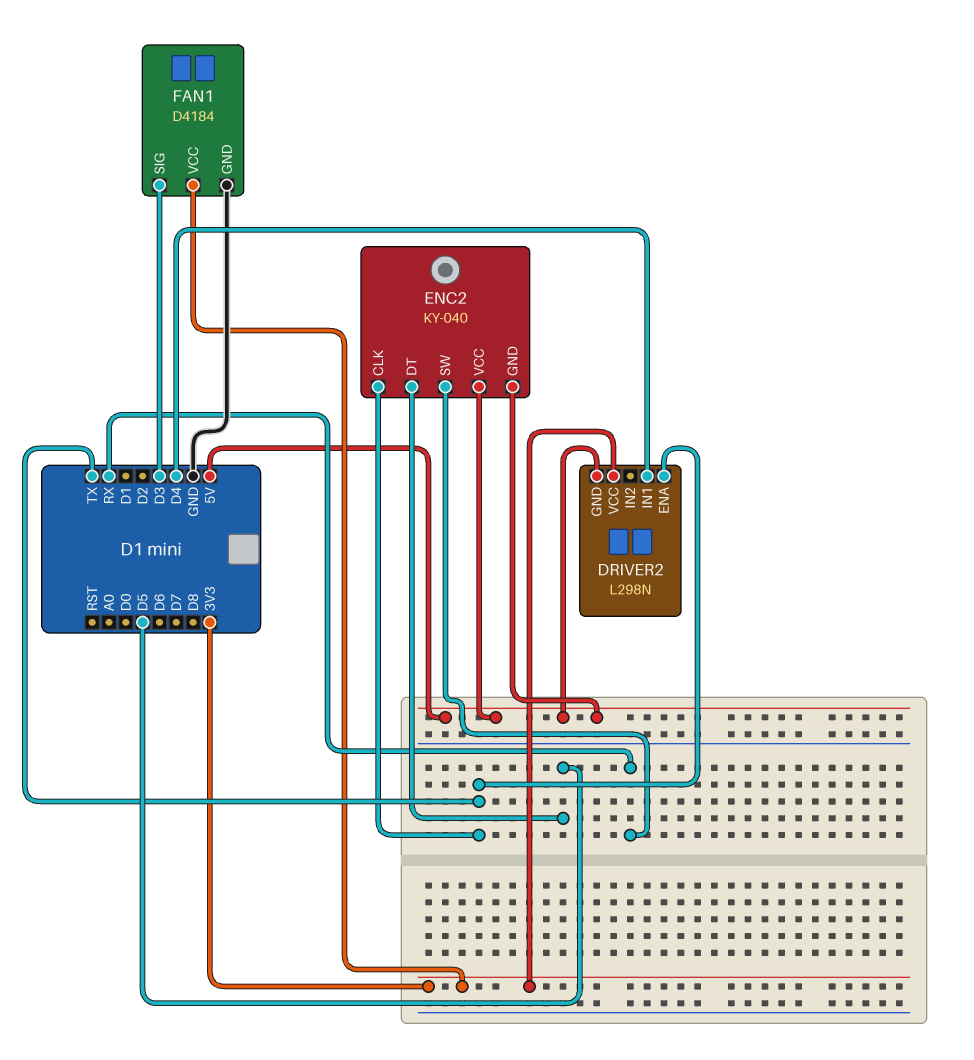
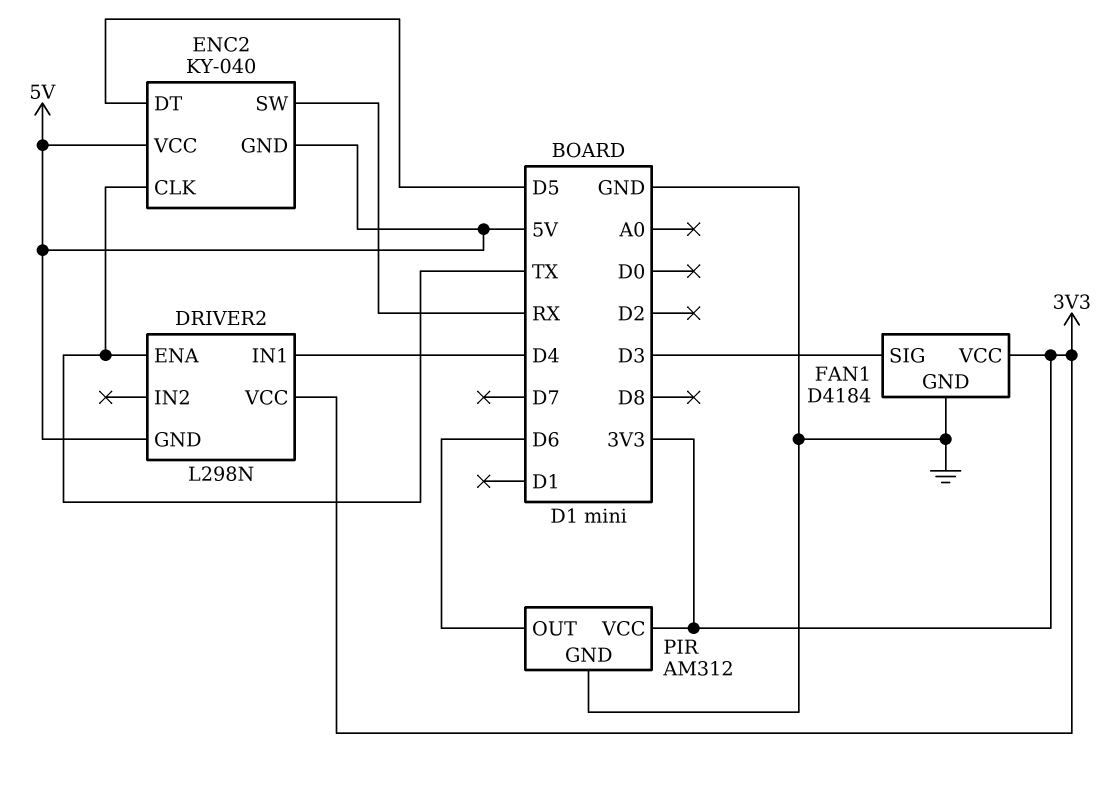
PIR: none -> AM312
PIR pin GND: none -> GND
PIR pin OUT: none -> D6
PIR pin VCC: none -> 3V3

